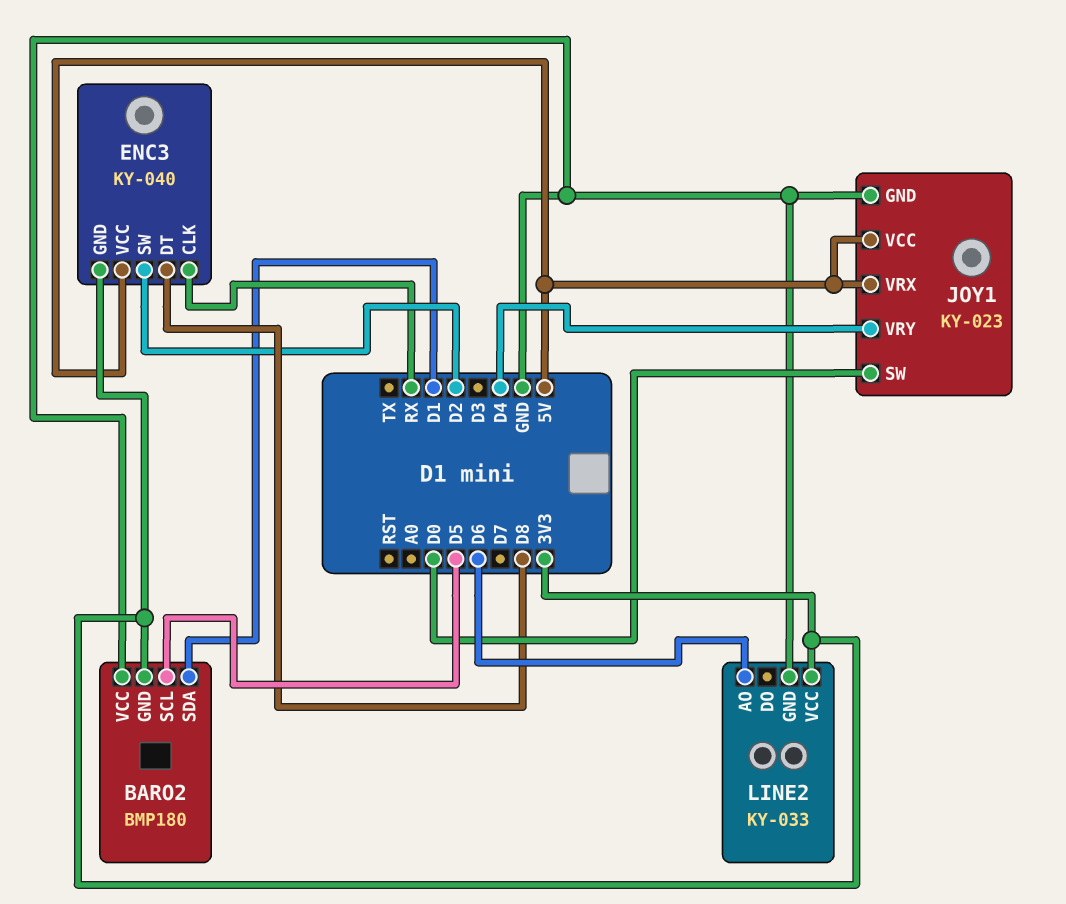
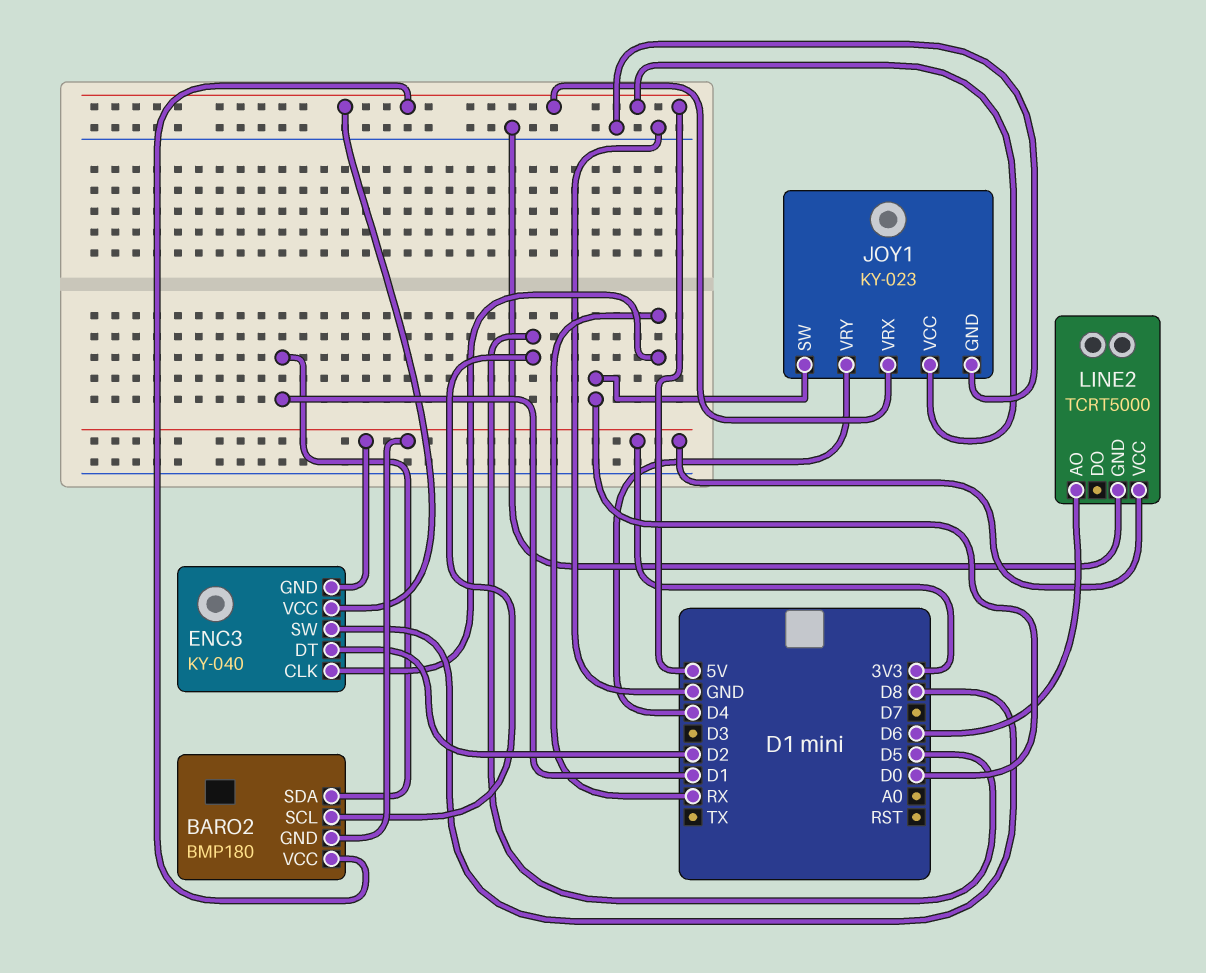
BARO2 pin VCC: GND -> 5V
ENC3 pin DT: D8 -> D2
ENC3 pin SW: D2 -> D8
LINE2: KY-033 -> TCRT5000

